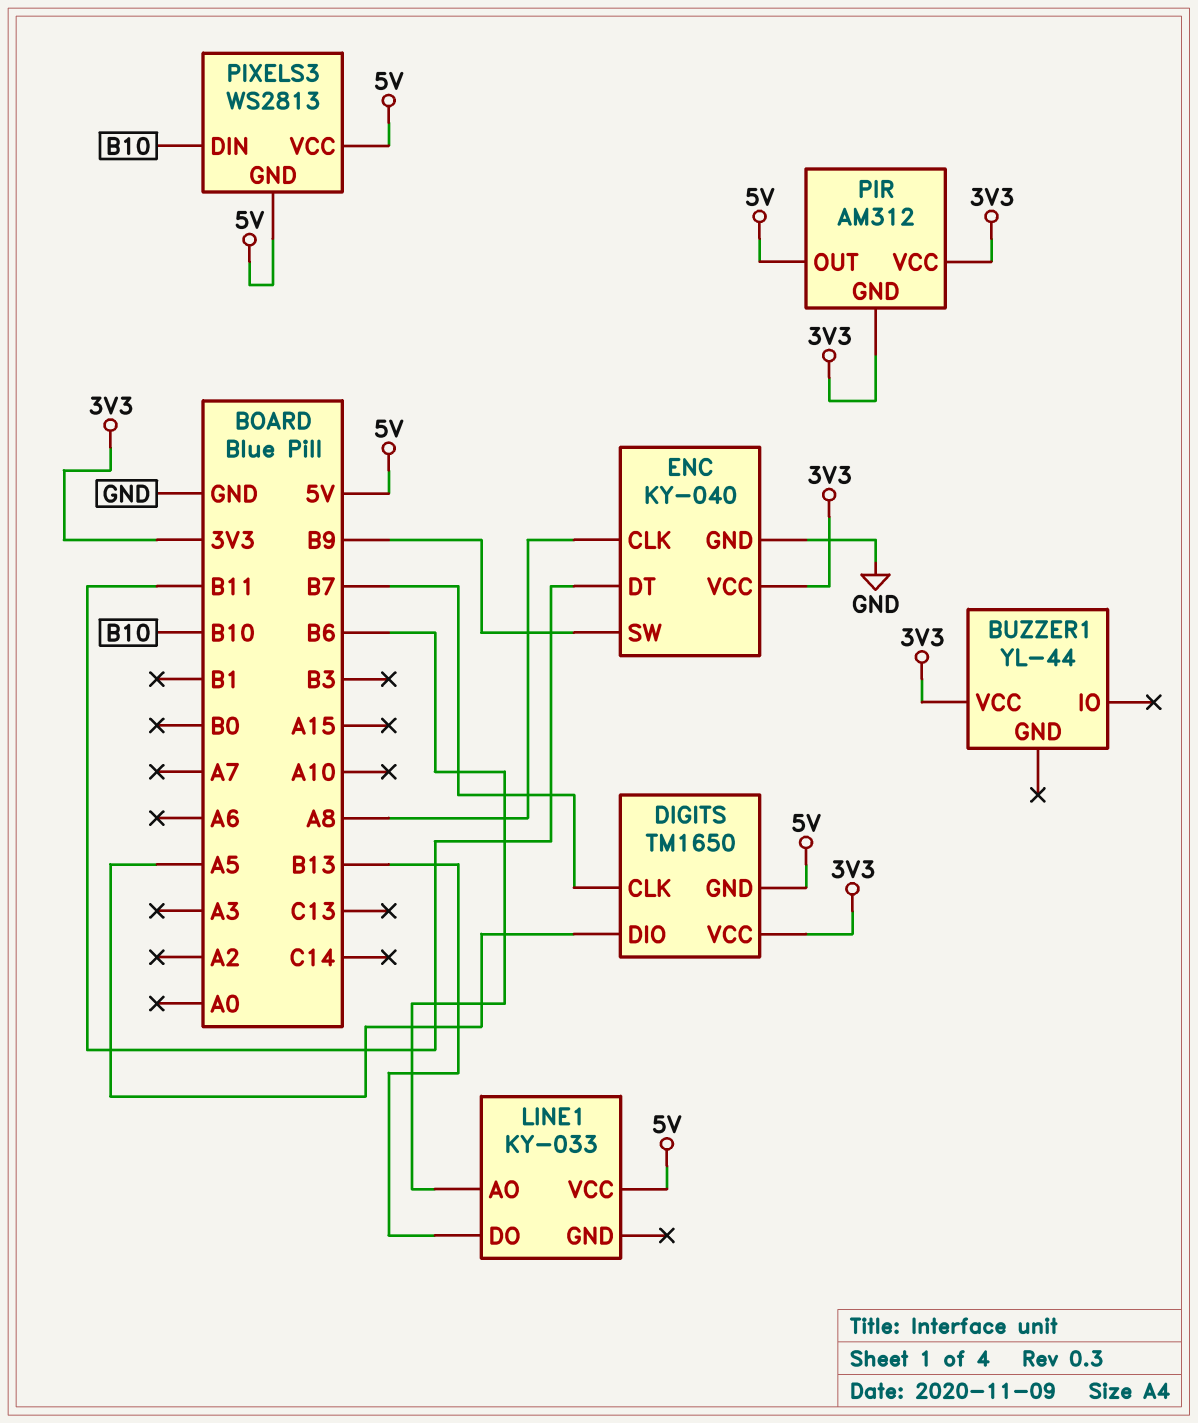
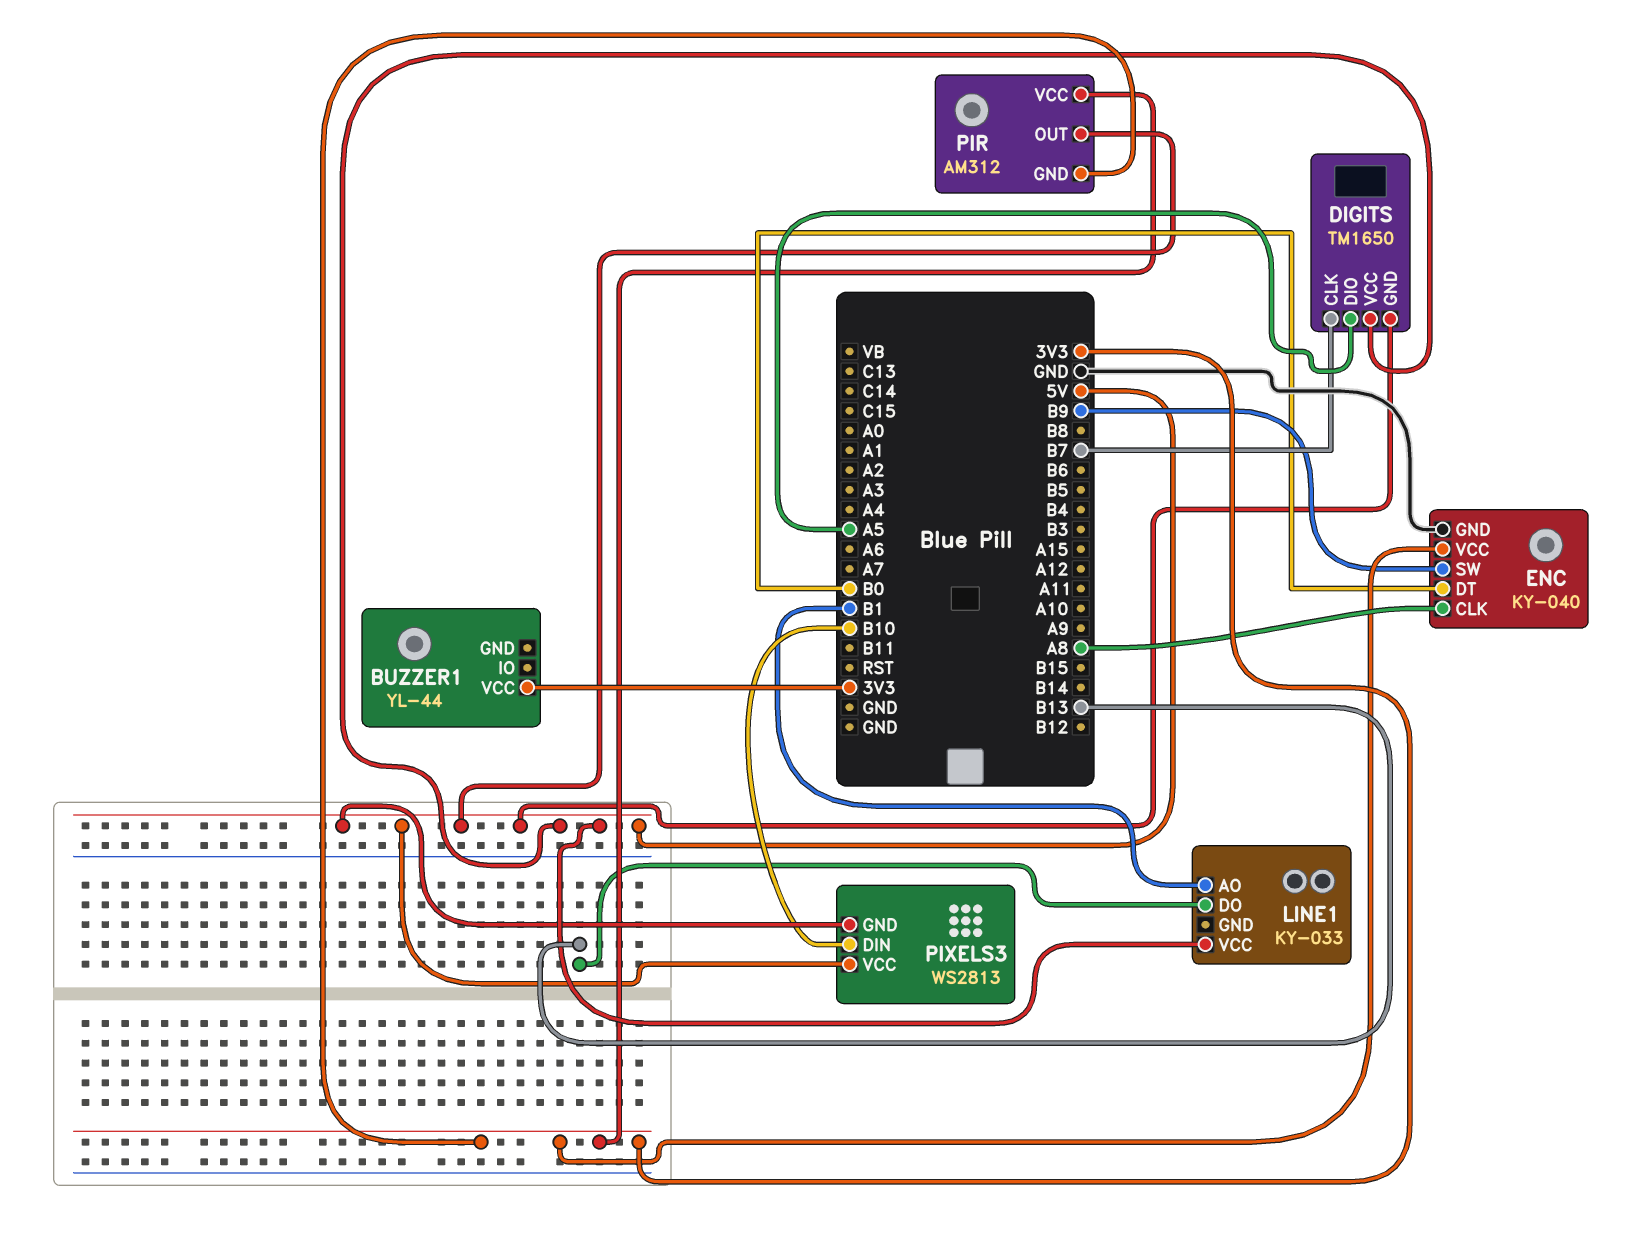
DIGITS pin VCC: 3V3 -> 5V
ENC pin DT: B11 -> B0
LINE1 pin AO: B6 -> B1

